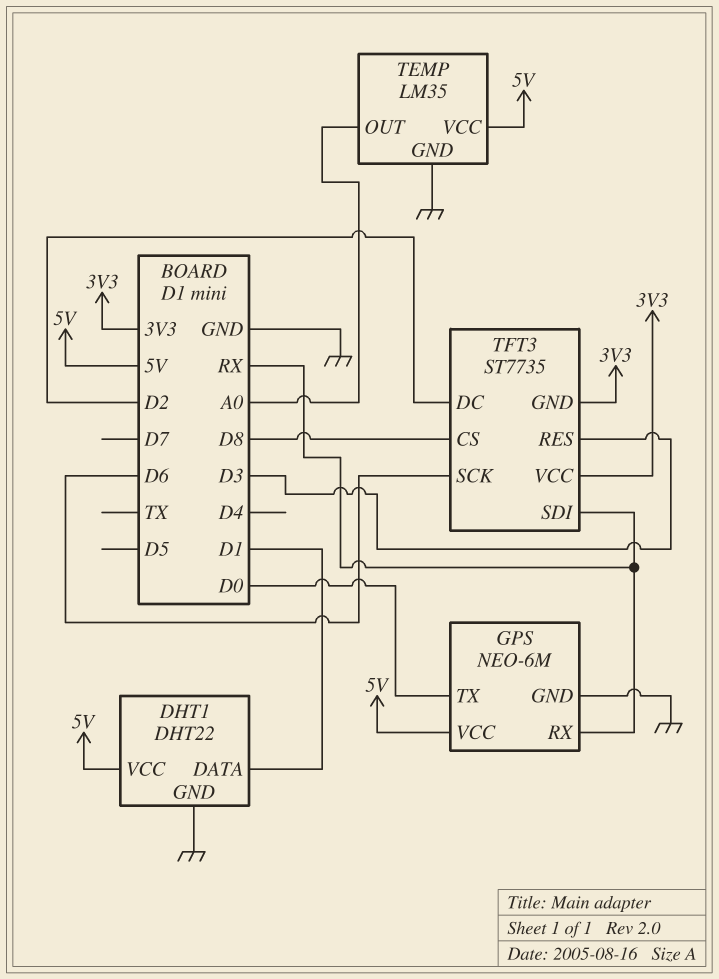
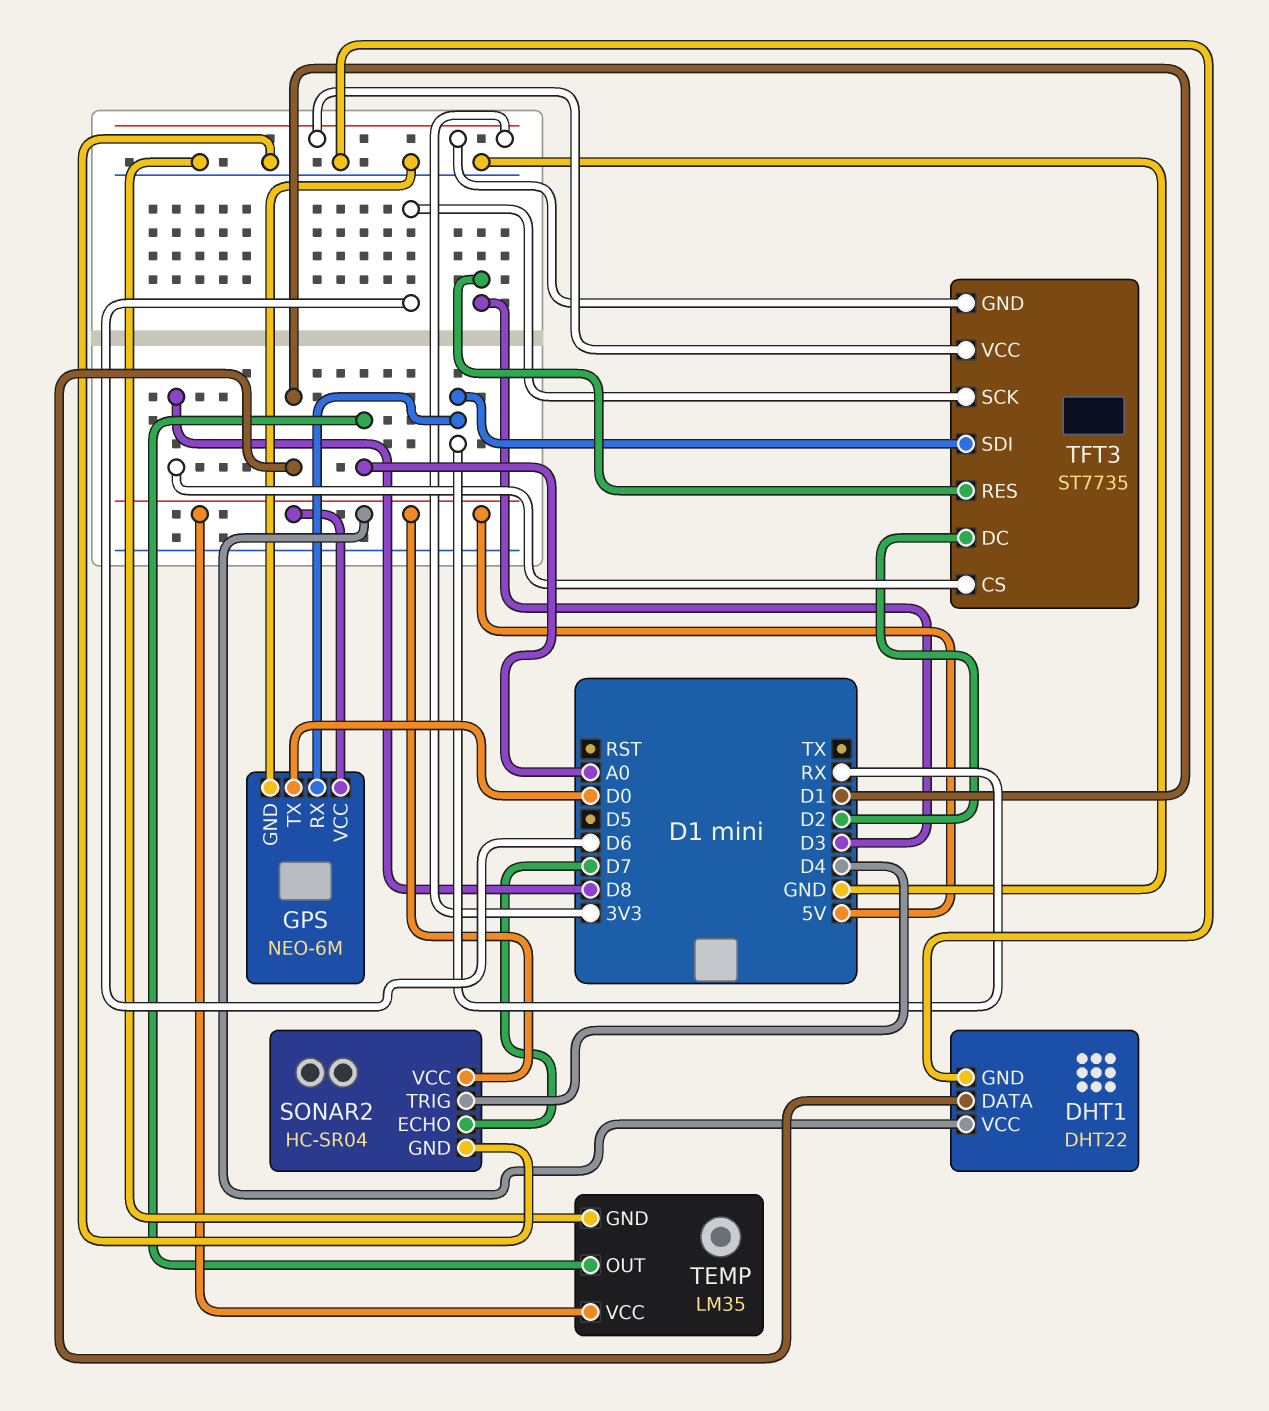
SONAR2: none -> HC-SR04
SONAR2 pin ECHO: none -> D7
SONAR2 pin GND: none -> GND
SONAR2 pin TRIG: none -> D4
SONAR2 pin VCC: none -> 5V

